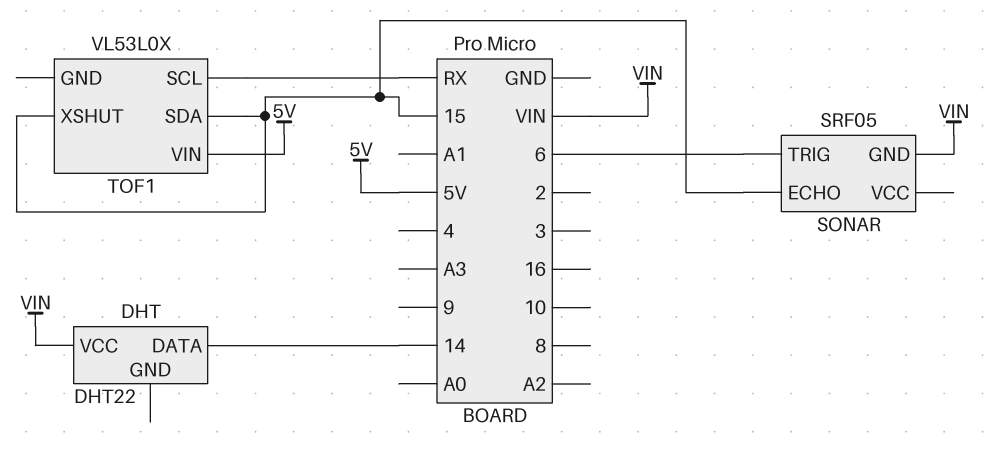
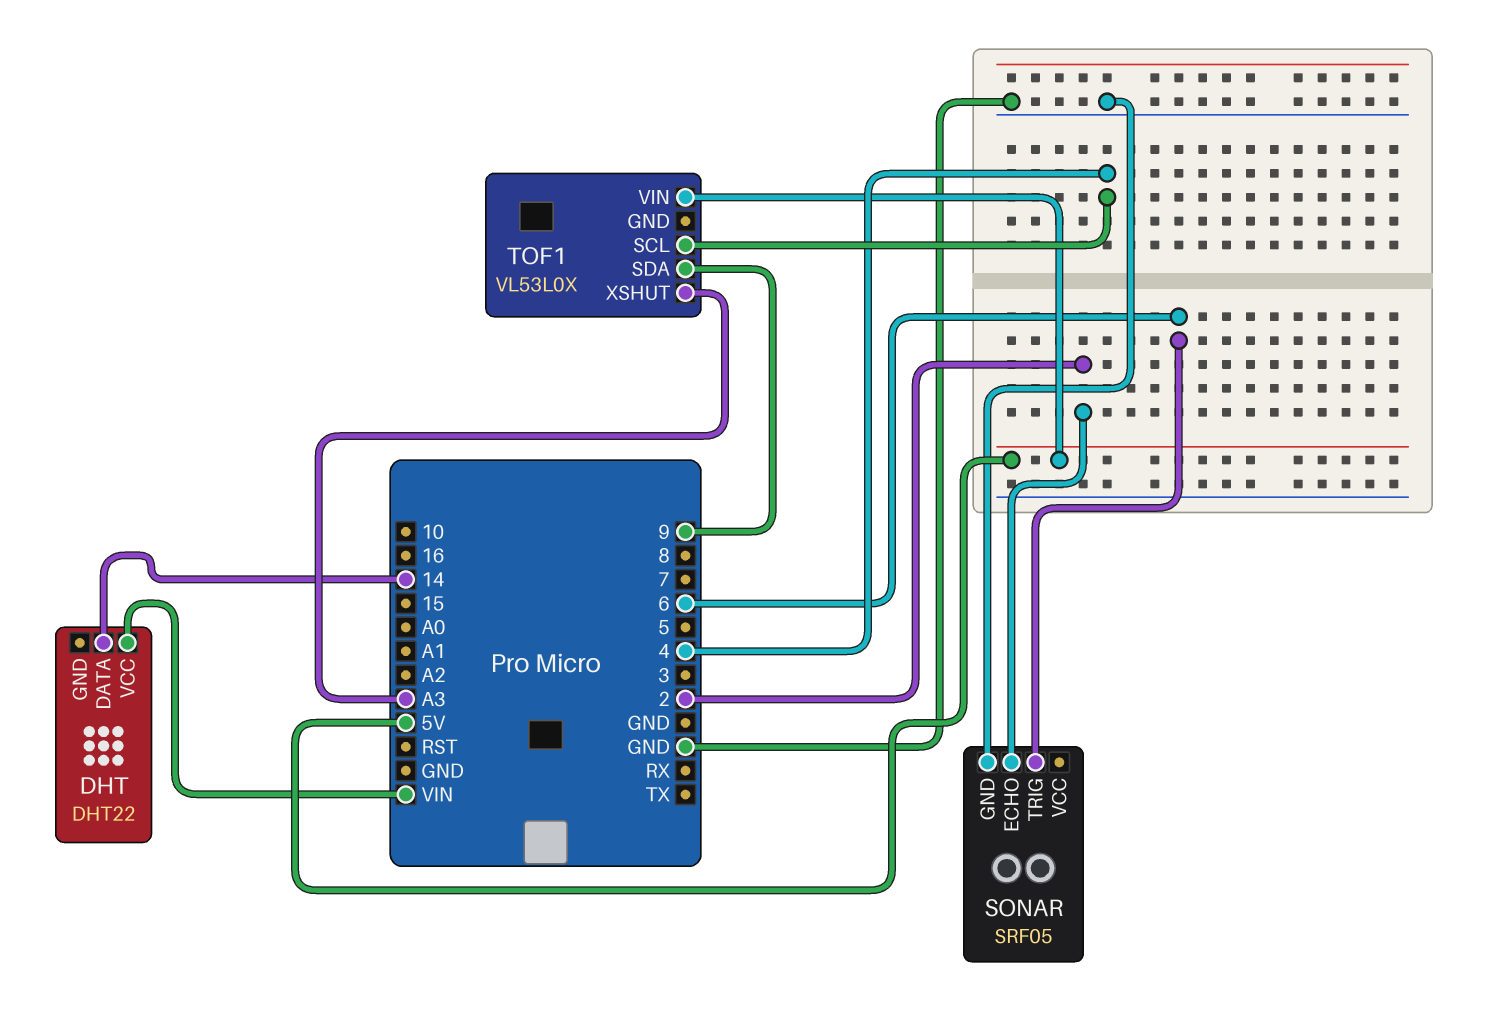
SONAR pin ECHO: 15 -> 2
SONAR pin GND: VIN -> GND
TOF1 pin SCL: RX -> 4
TOF1 pin SDA: 15 -> 9
TOF1 pin XSHUT: 15 -> A3

